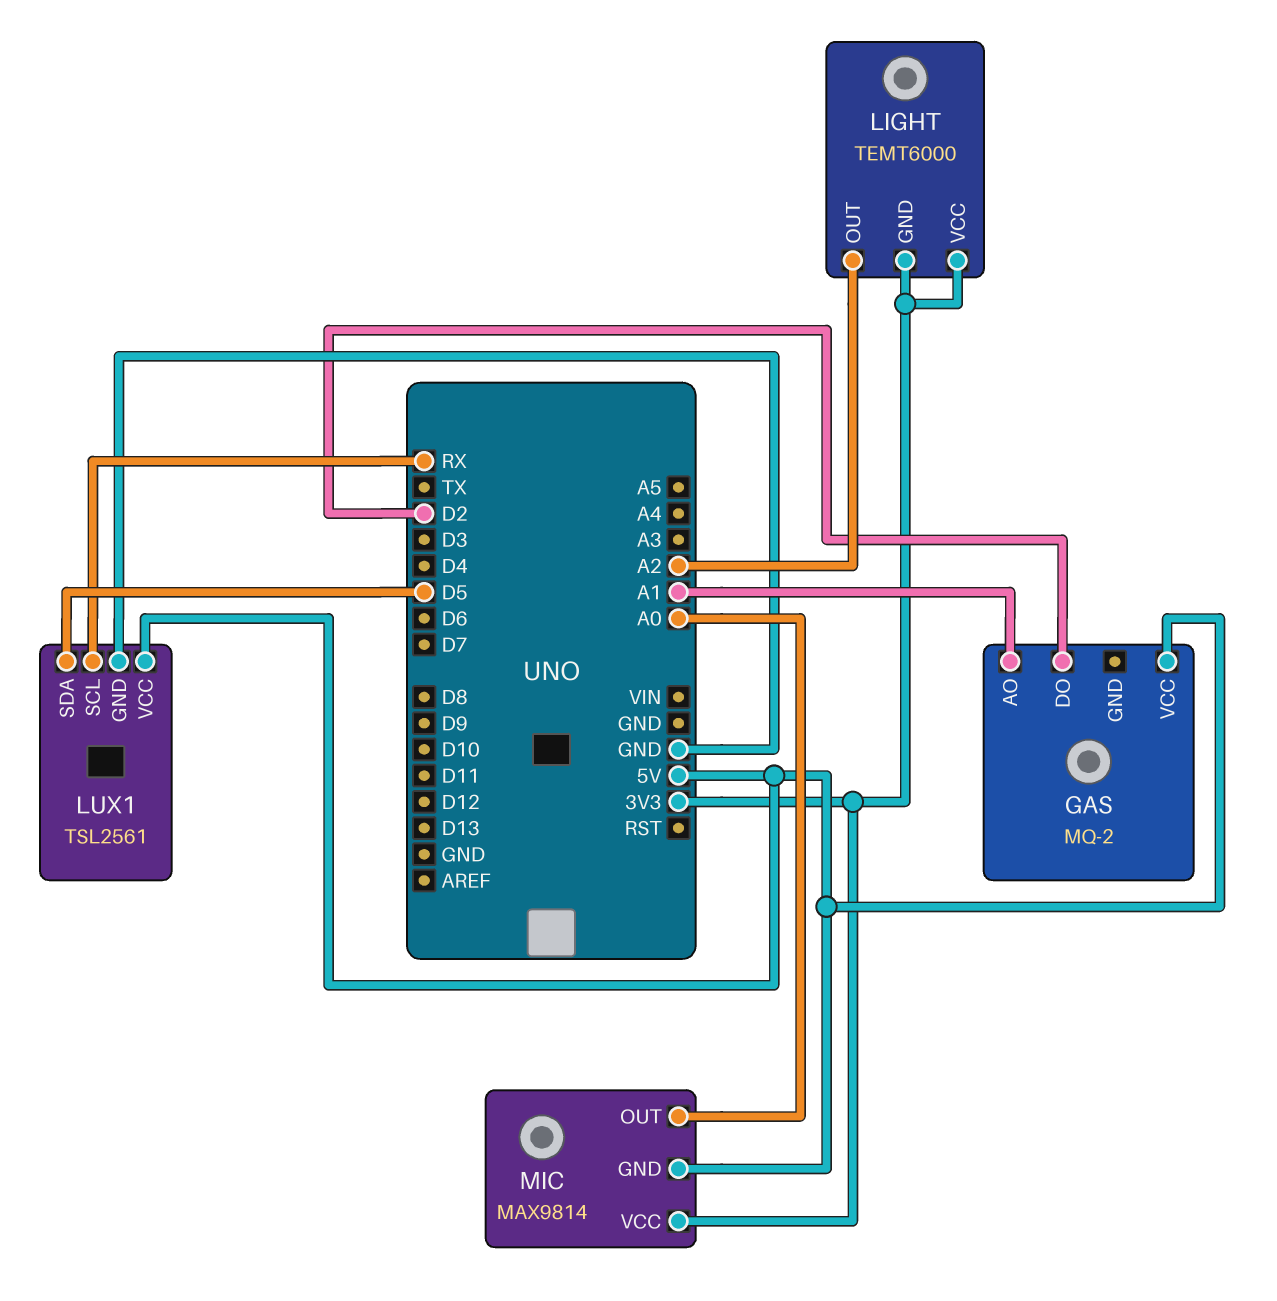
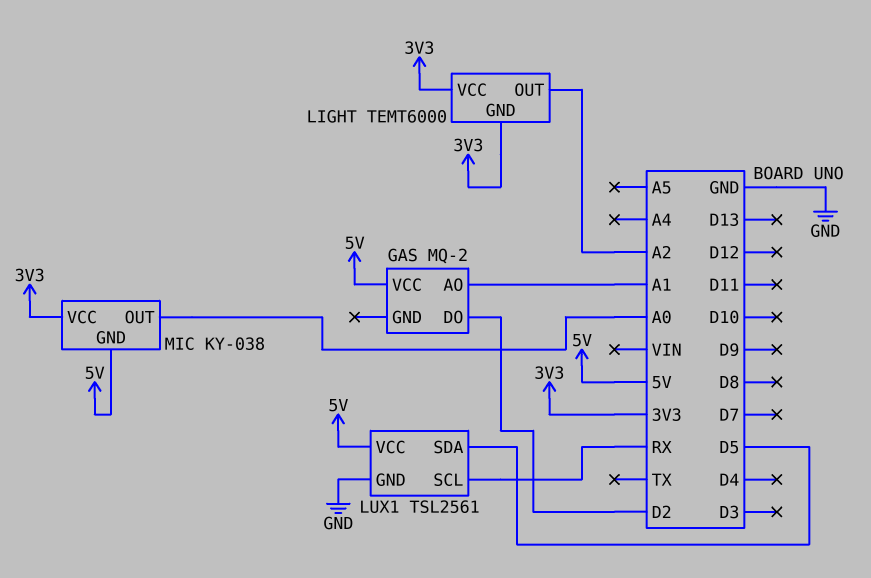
MIC: MAX9814 -> KY-038

